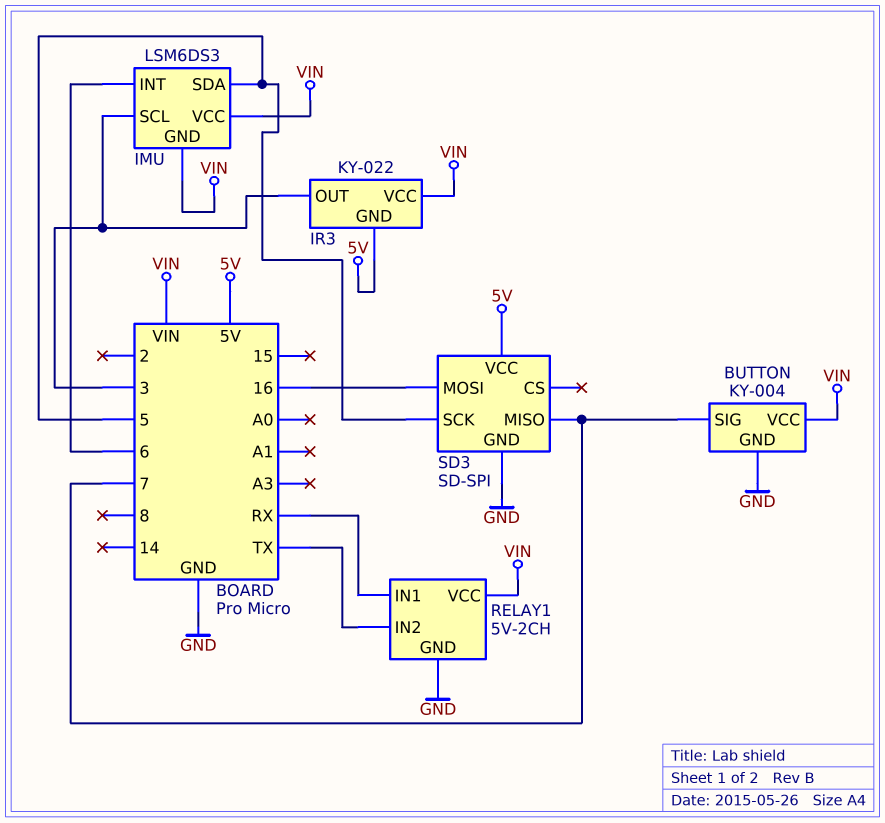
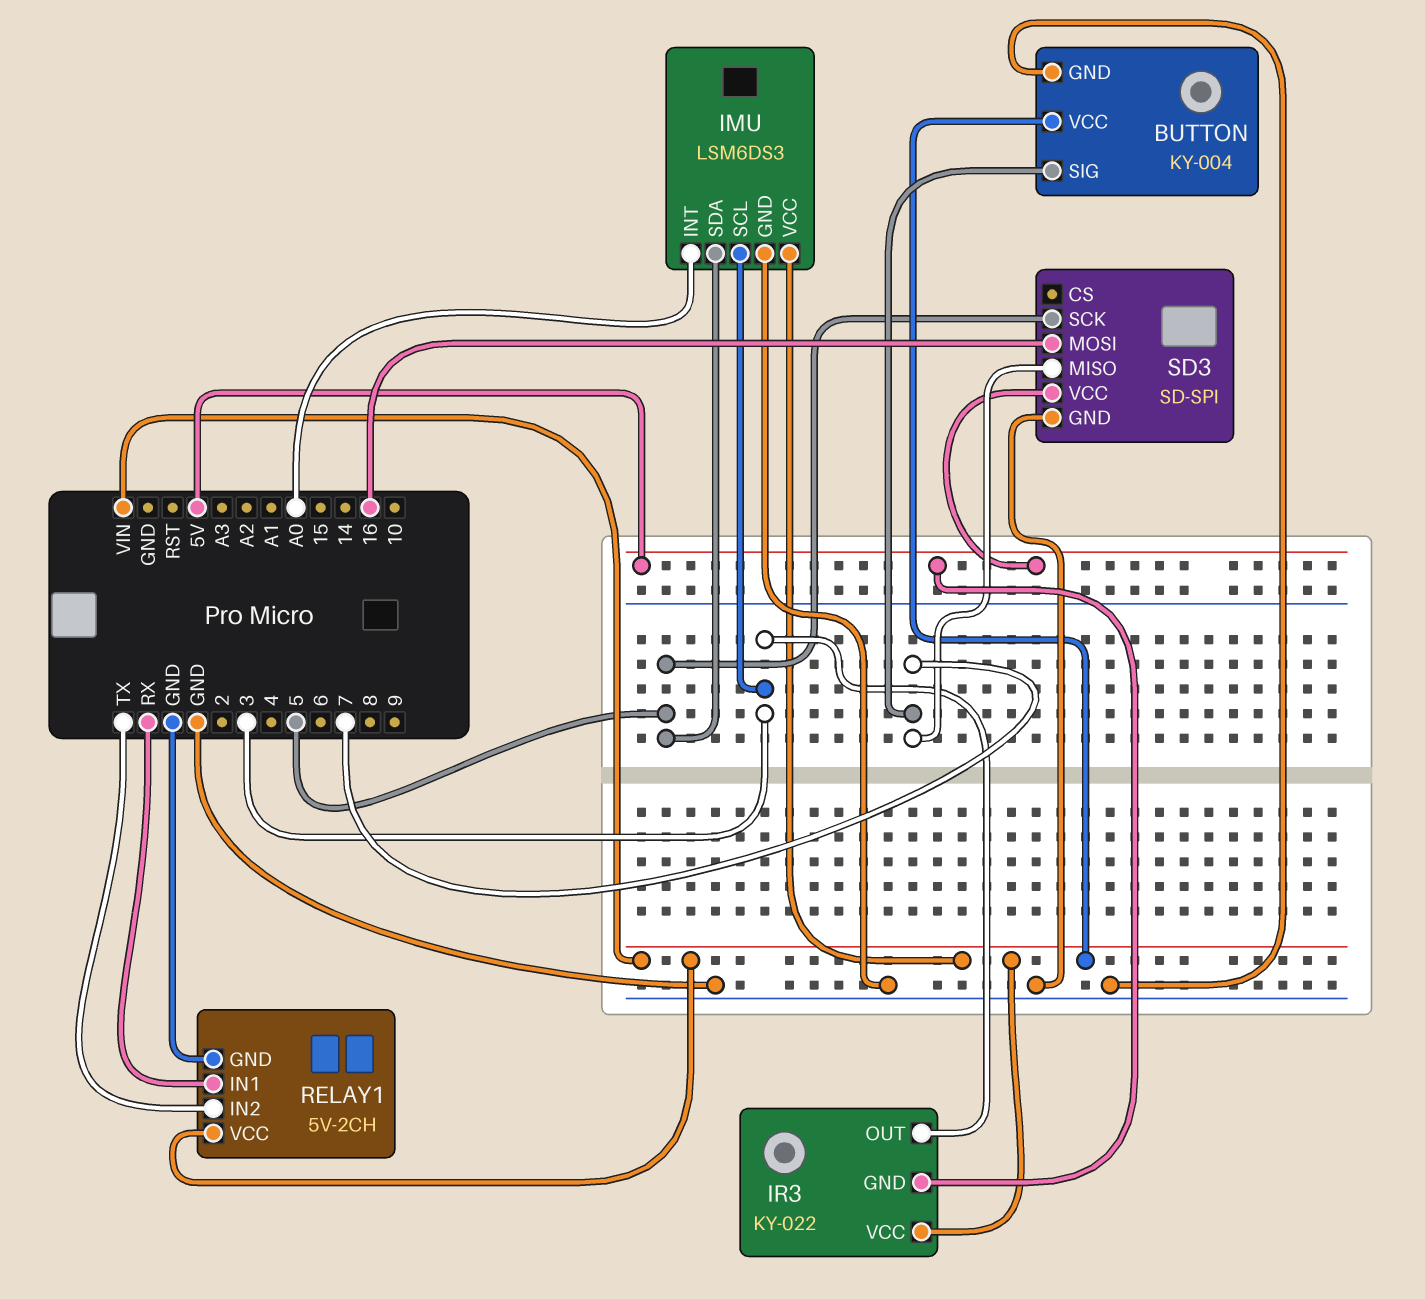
IMU pin GND: VIN -> GND
IMU pin INT: 6 -> A0

